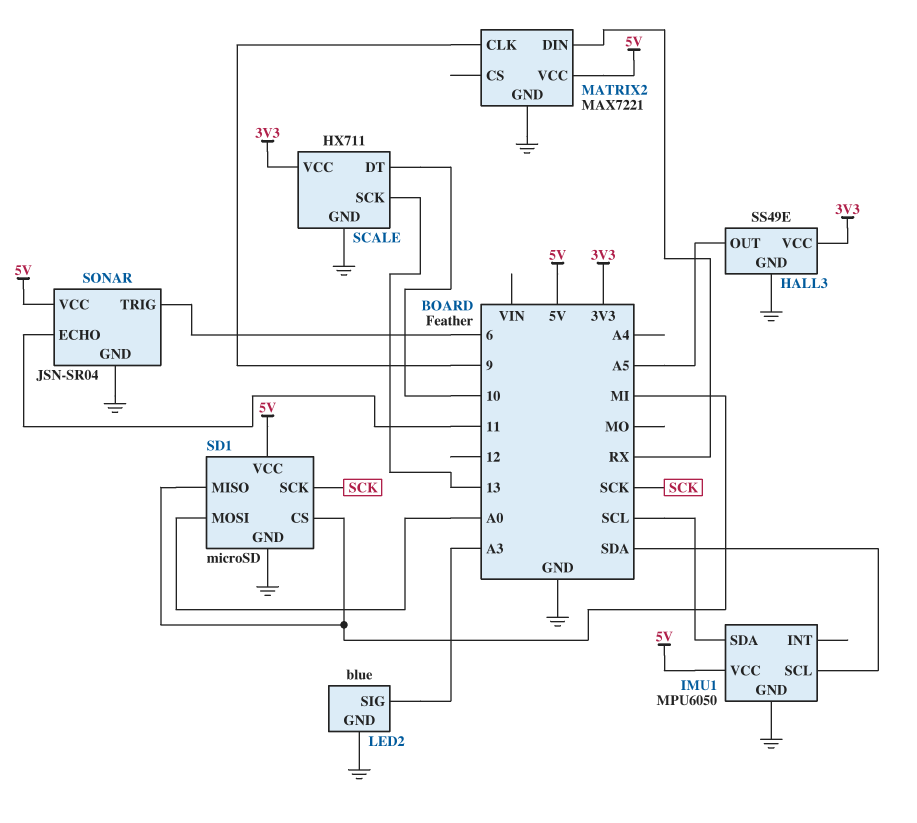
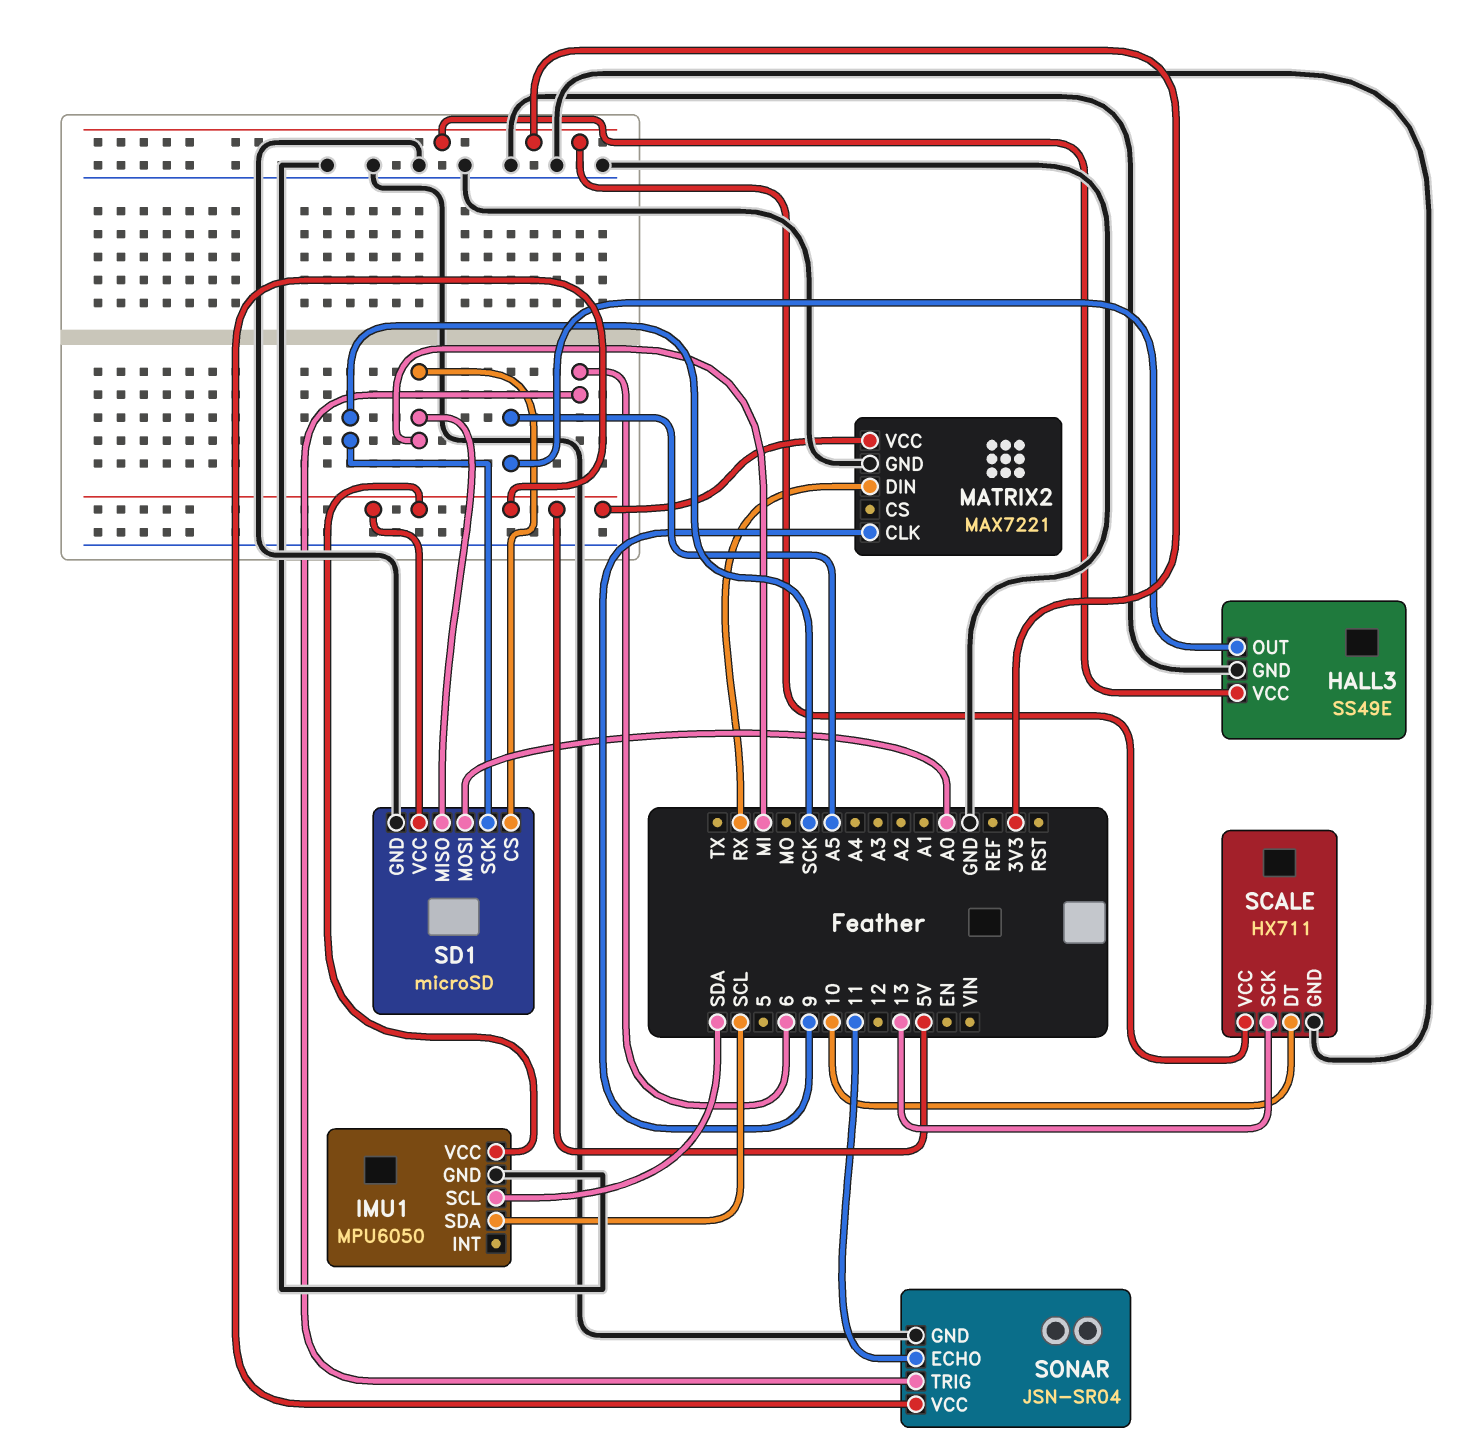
LED2: blue -> none
LED2 pin GND: GND -> none
LED2 pin SIG: A3 -> none

